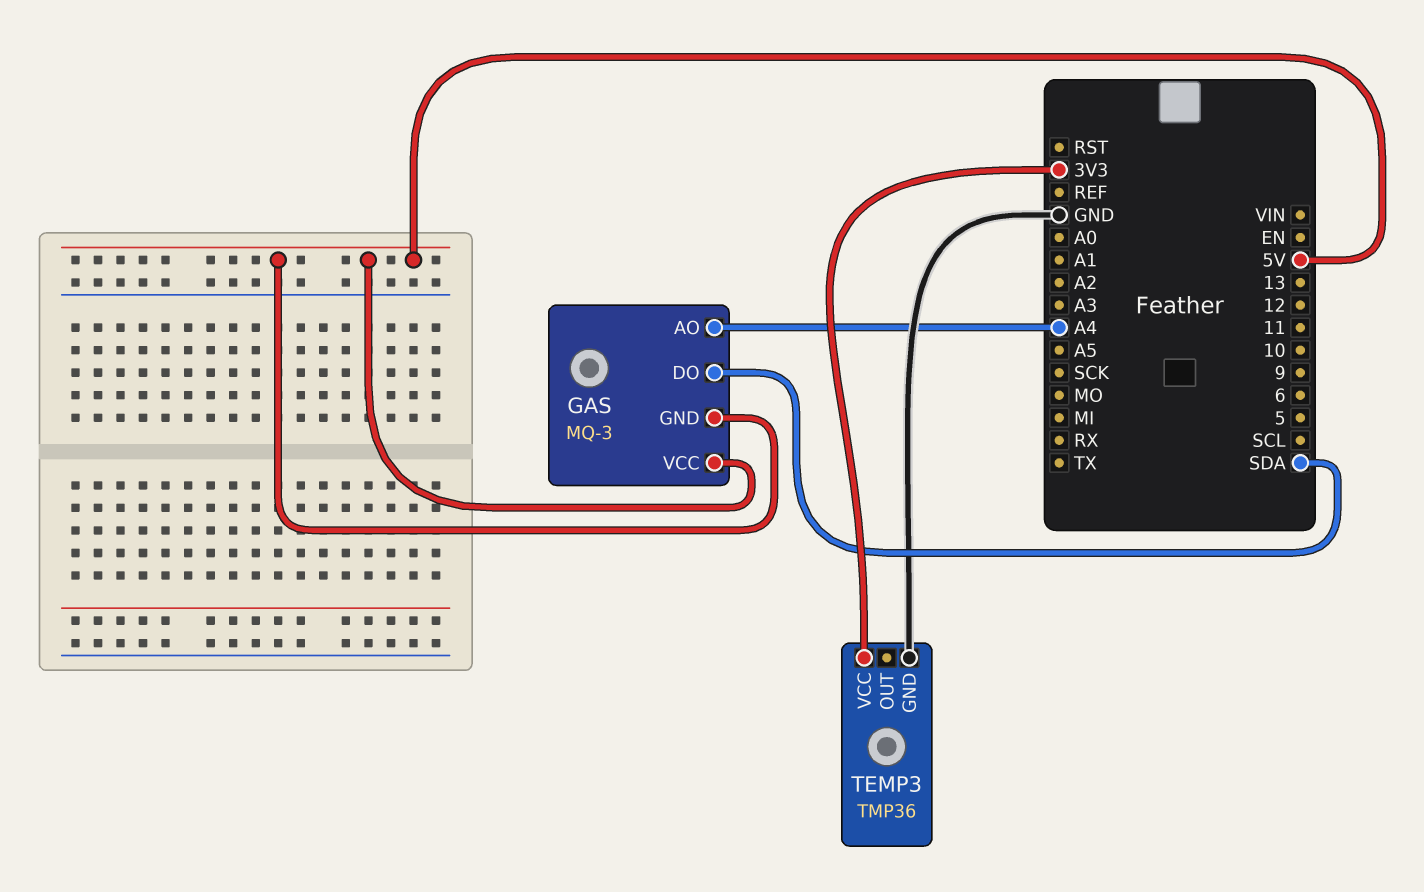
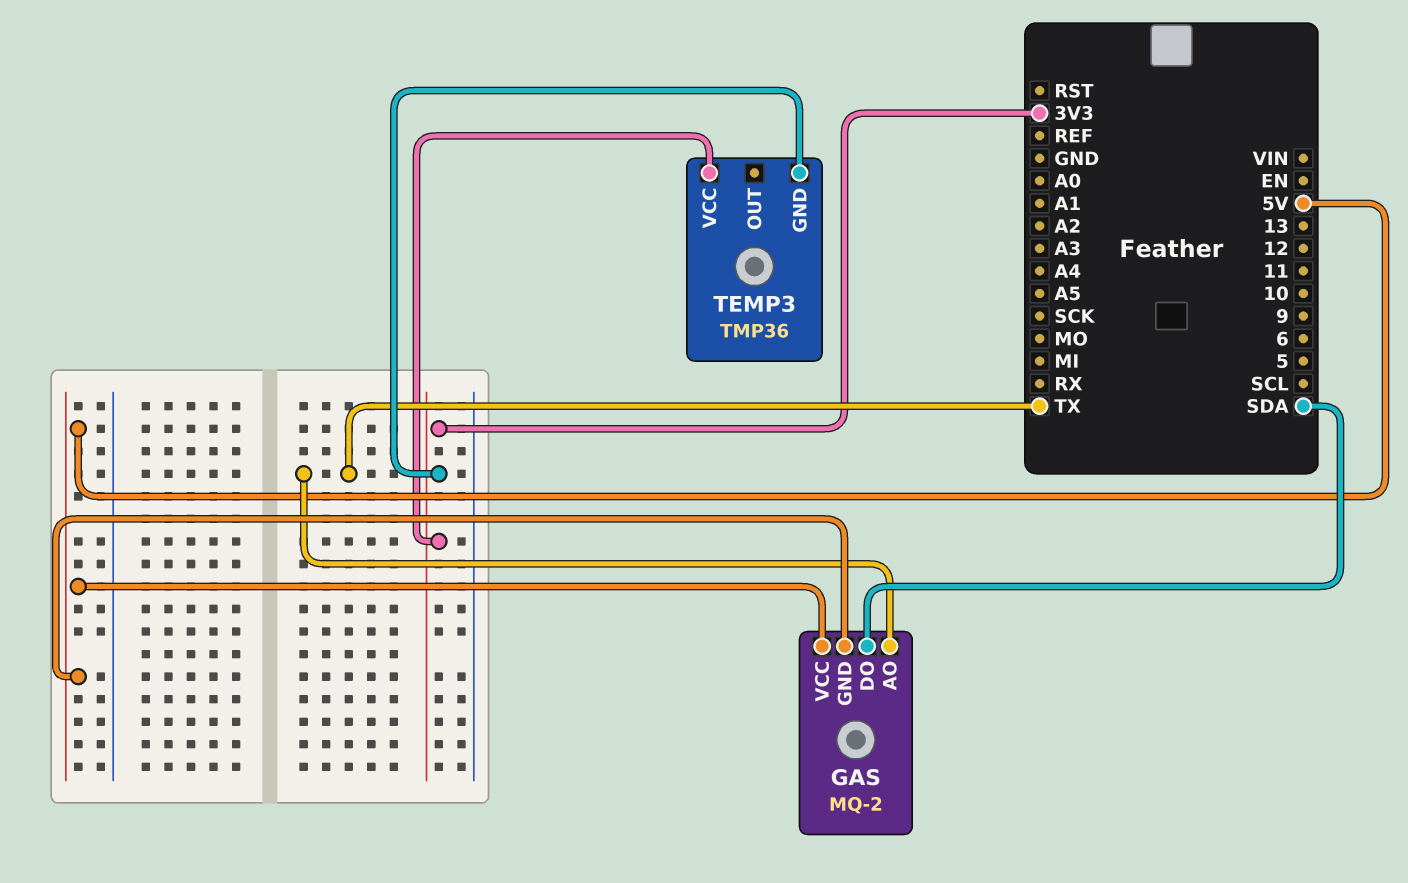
GAS: MQ-3 -> MQ-2
GAS pin AO: A4 -> TX
TEMP3 pin GND: GND -> 3V3

